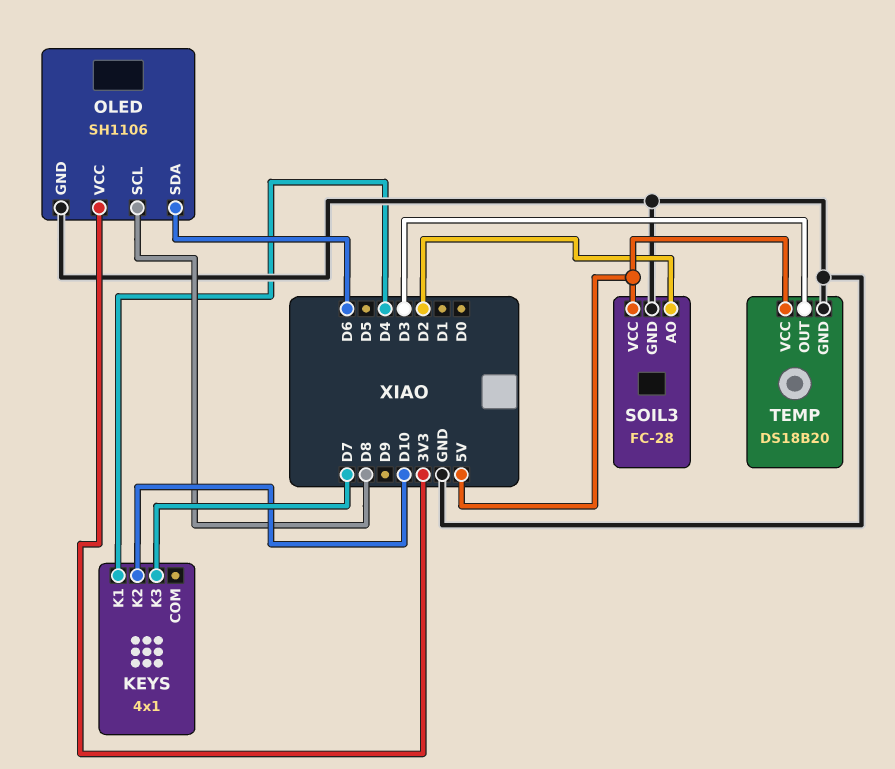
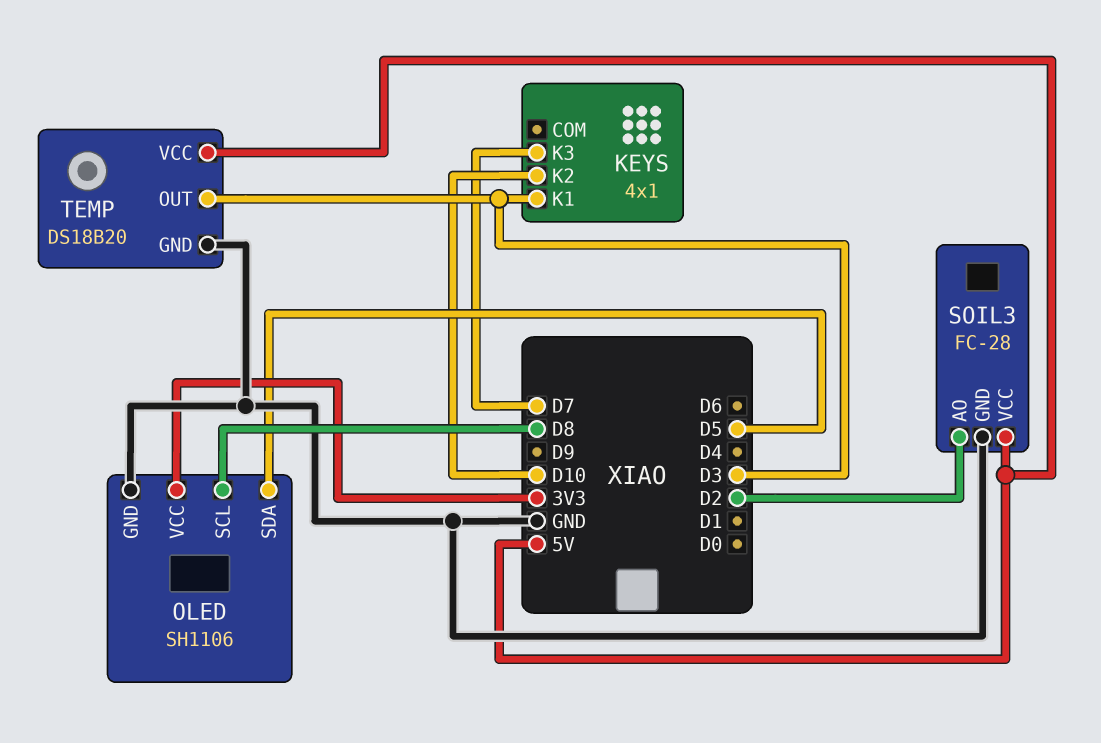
KEYS pin K1: D4 -> D3
OLED pin SDA: D6 -> D5

